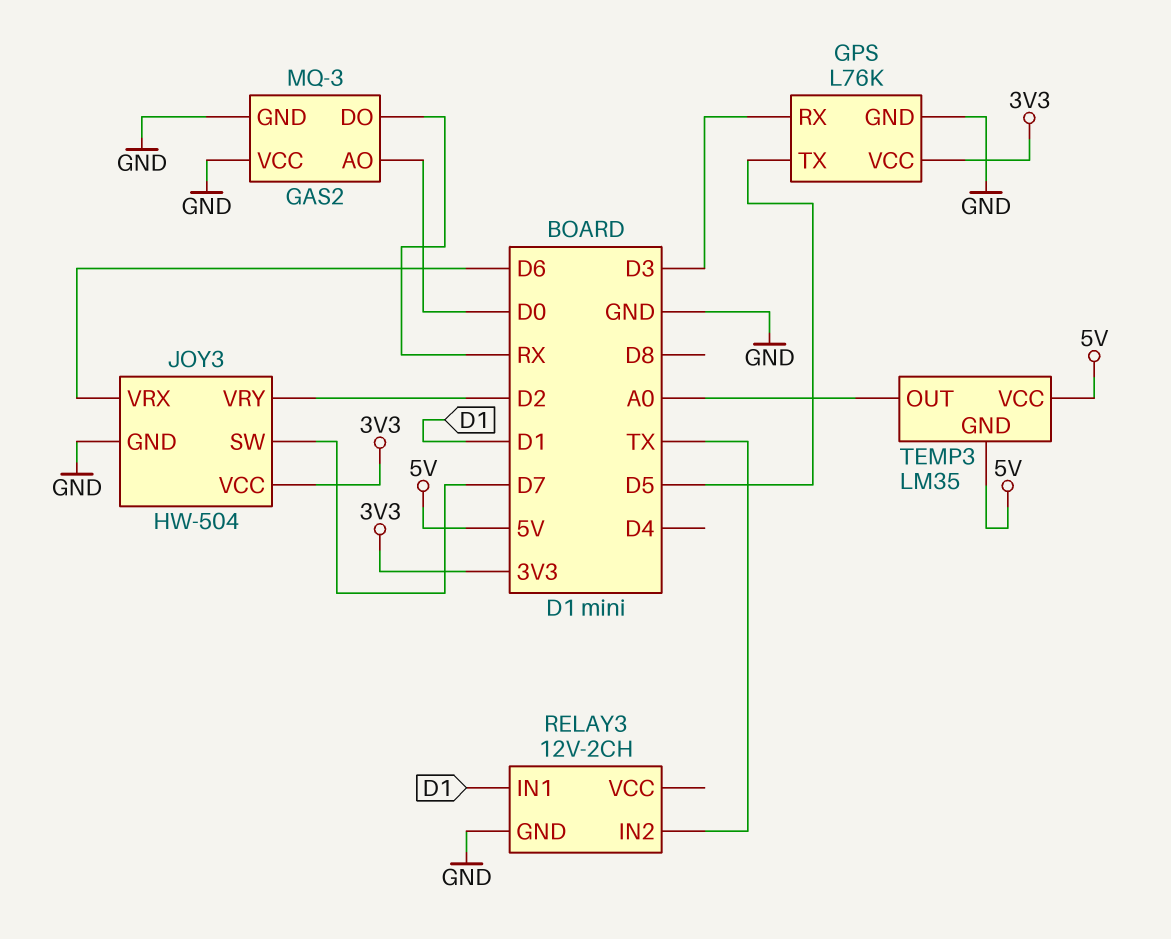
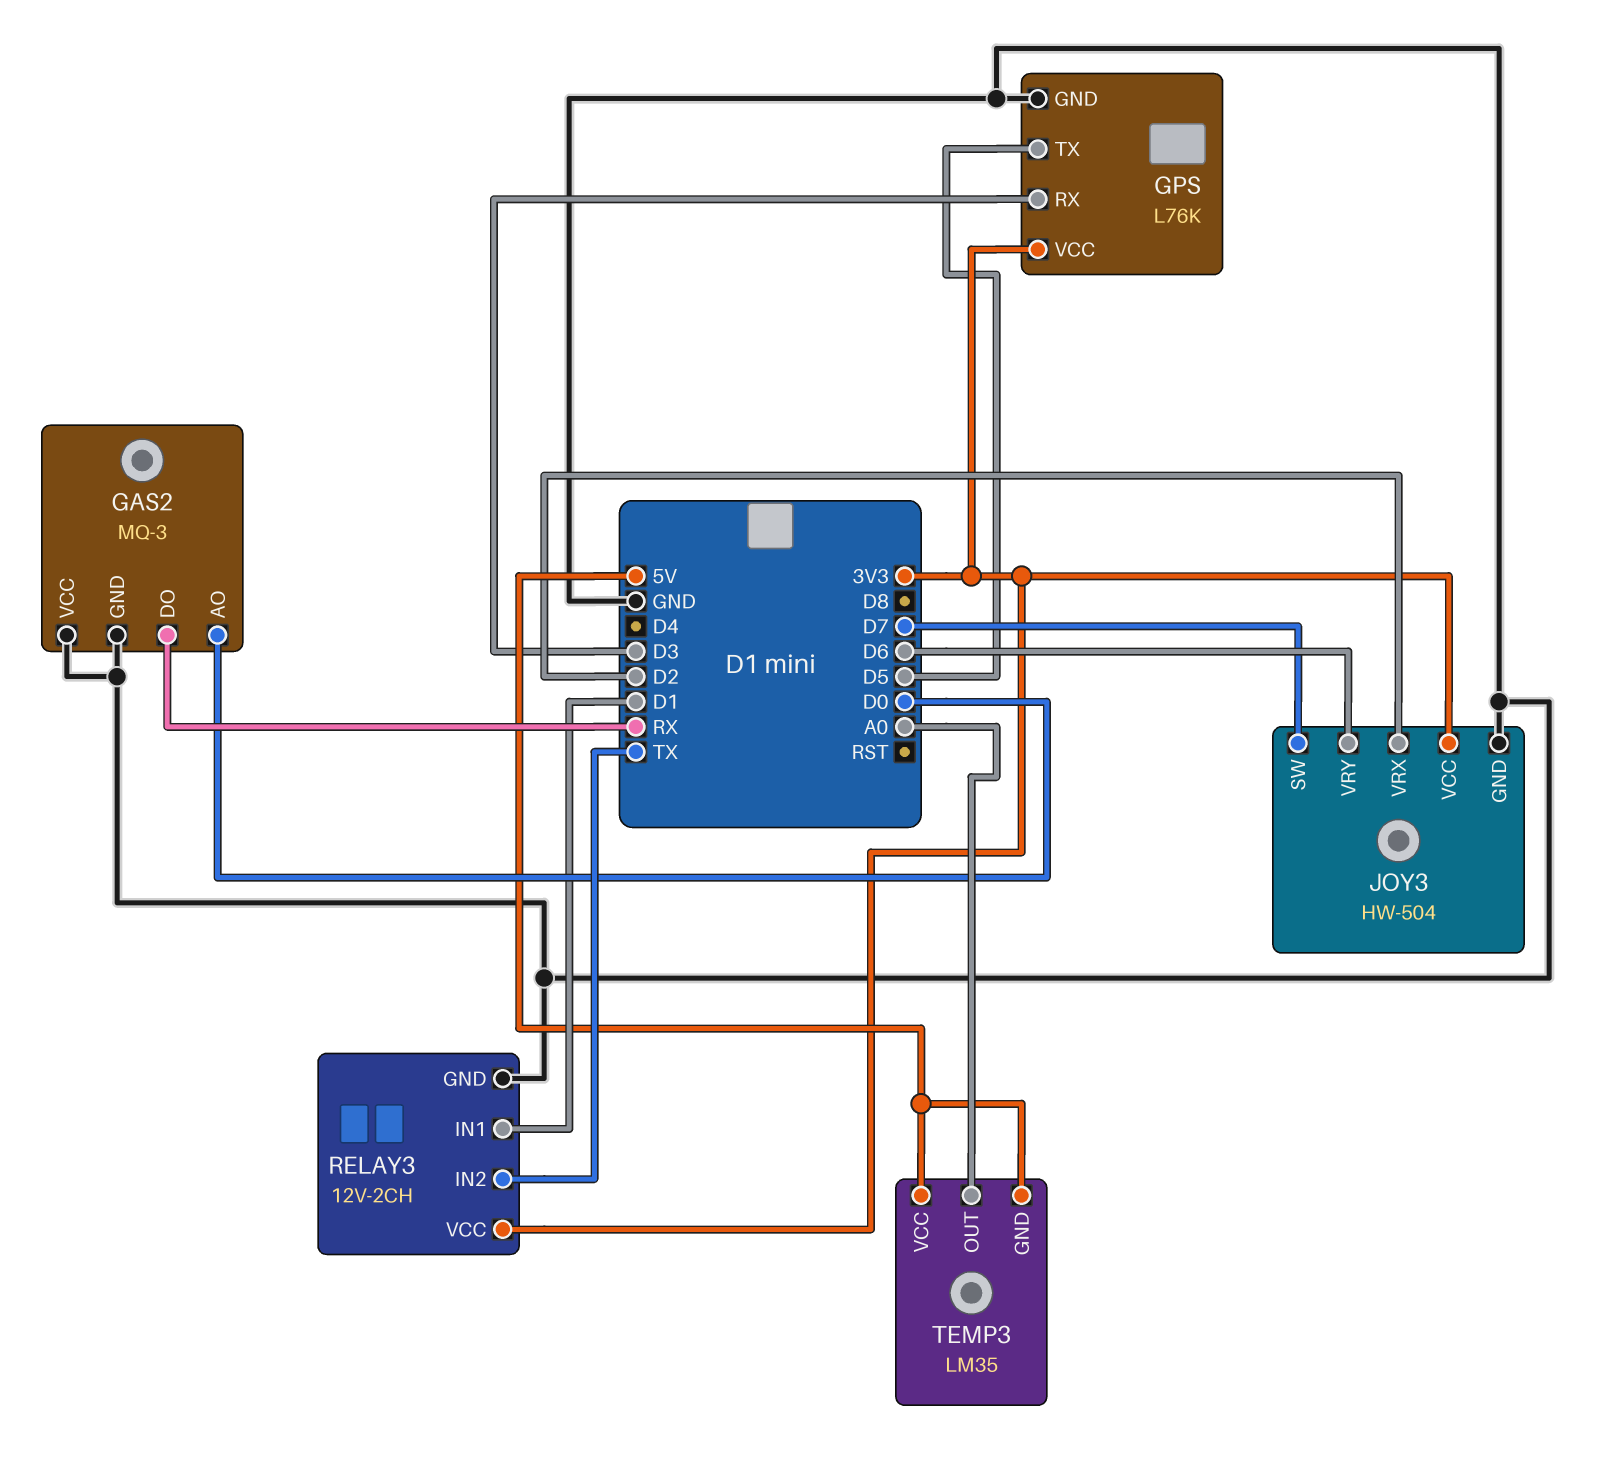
JOY3 pin VRX: D6 -> D2
JOY3 pin VRY: D2 -> D6
RELAY3 pin VCC: none -> 3V3

